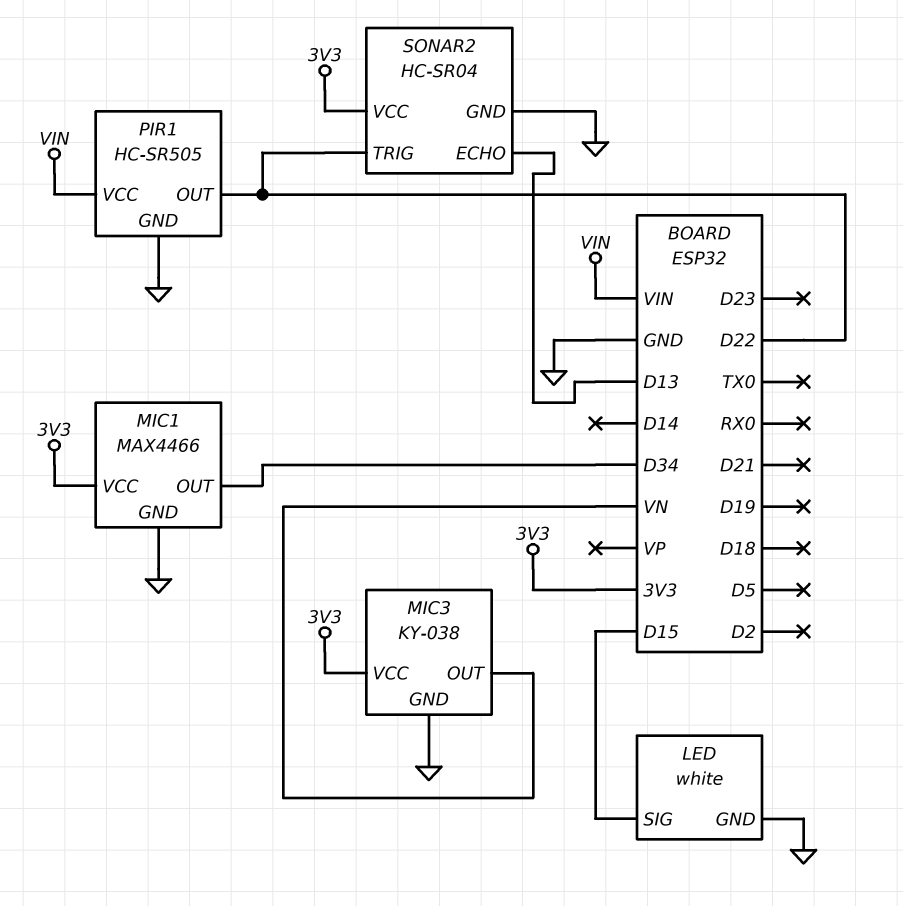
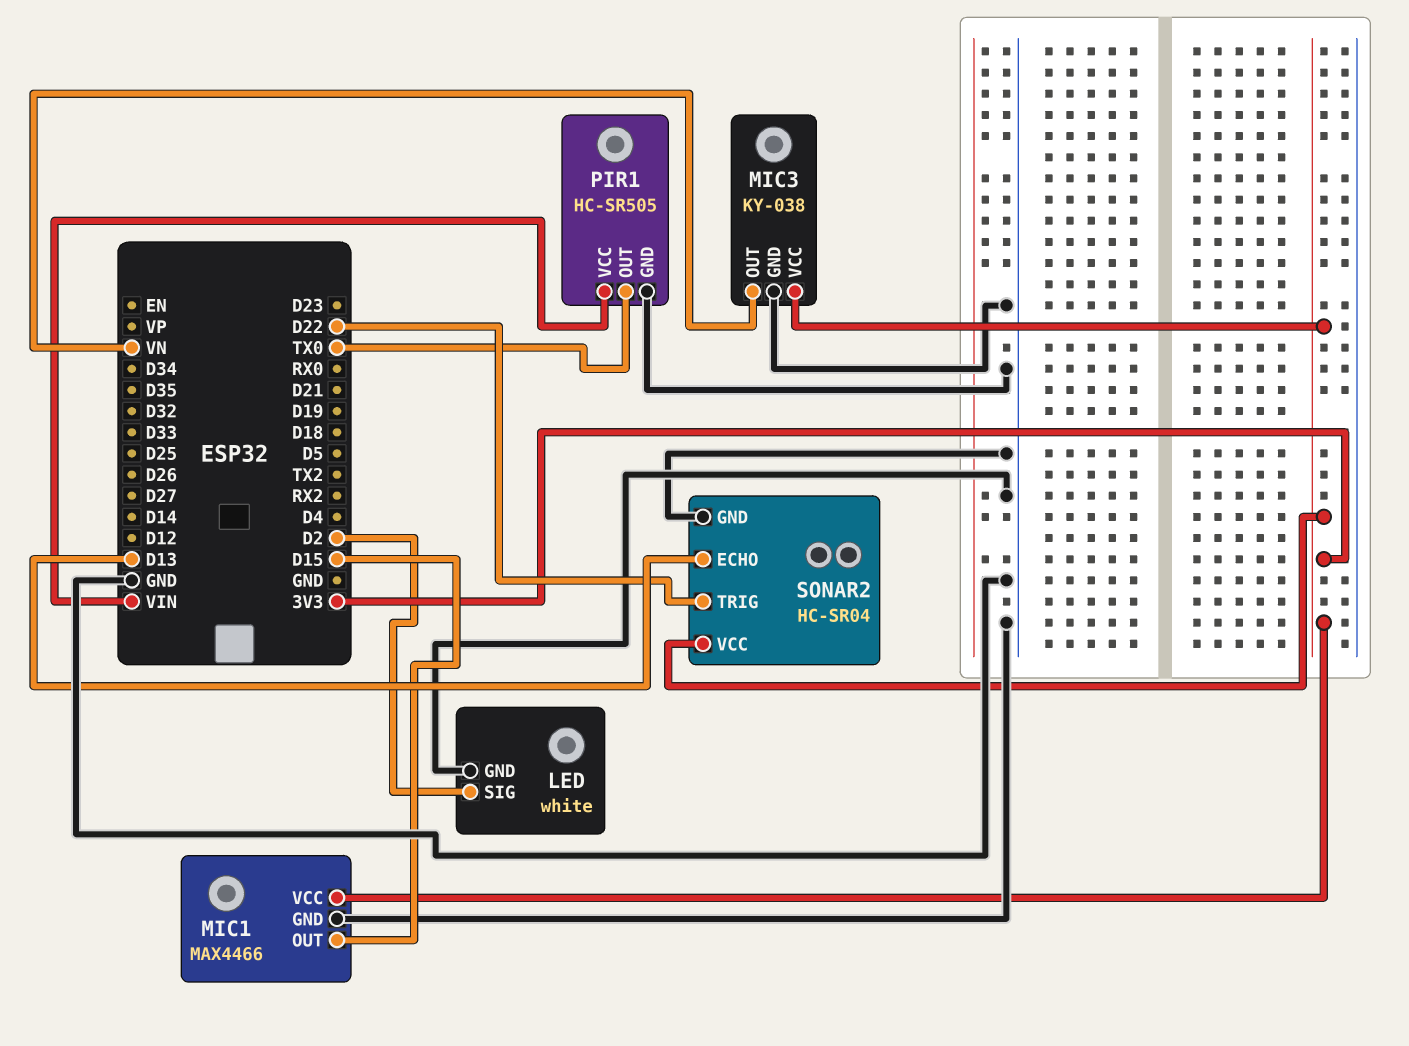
LED pin SIG: D15 -> D2
MIC1 pin OUT: D34 -> D15
PIR1 pin OUT: D22 -> TX0

